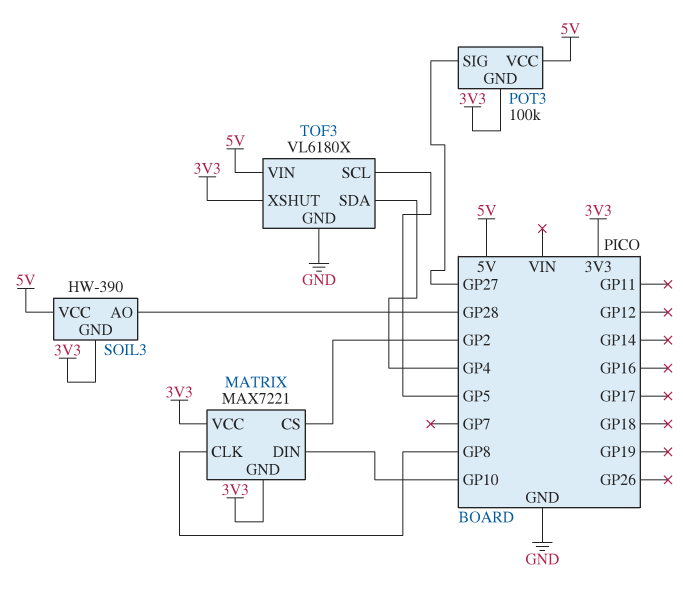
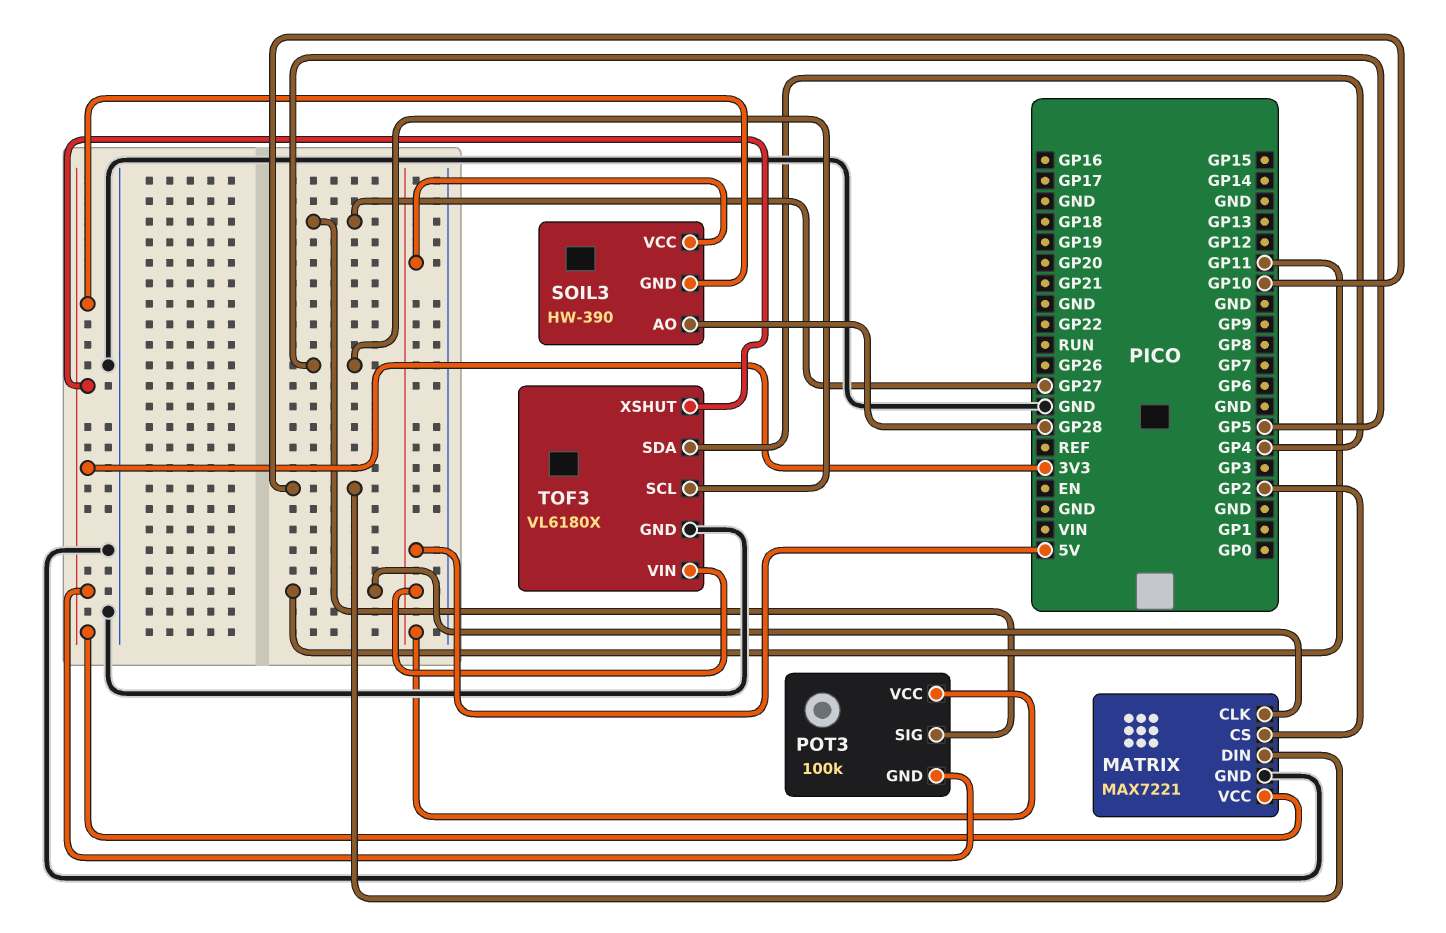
MATRIX pin CLK: GP8 -> GP11
MATRIX pin GND: 3V3 -> GND

